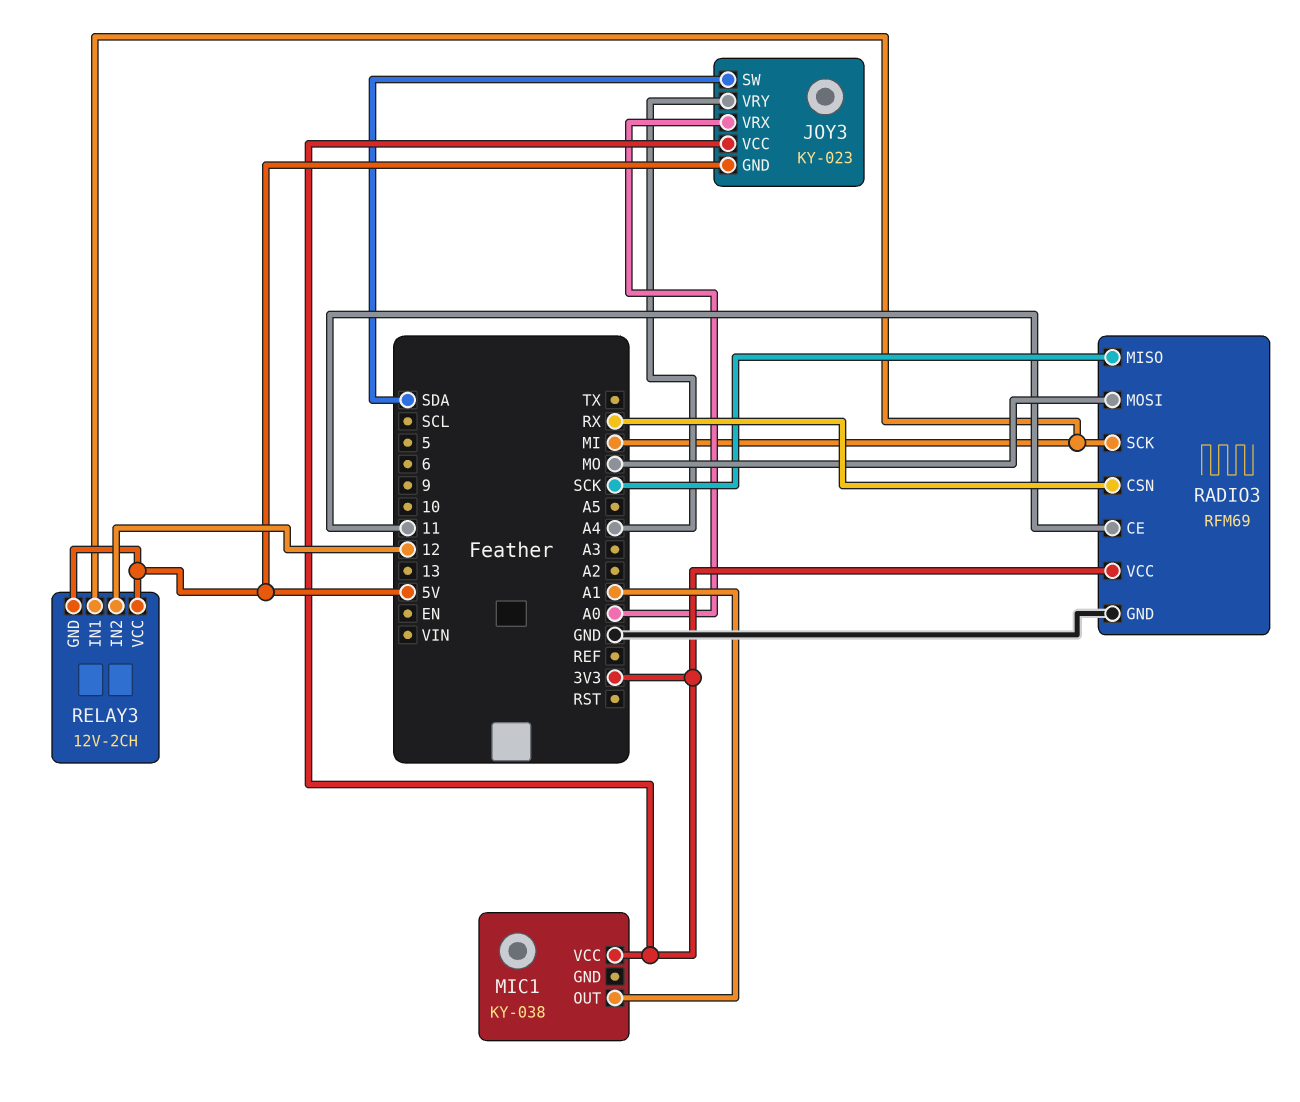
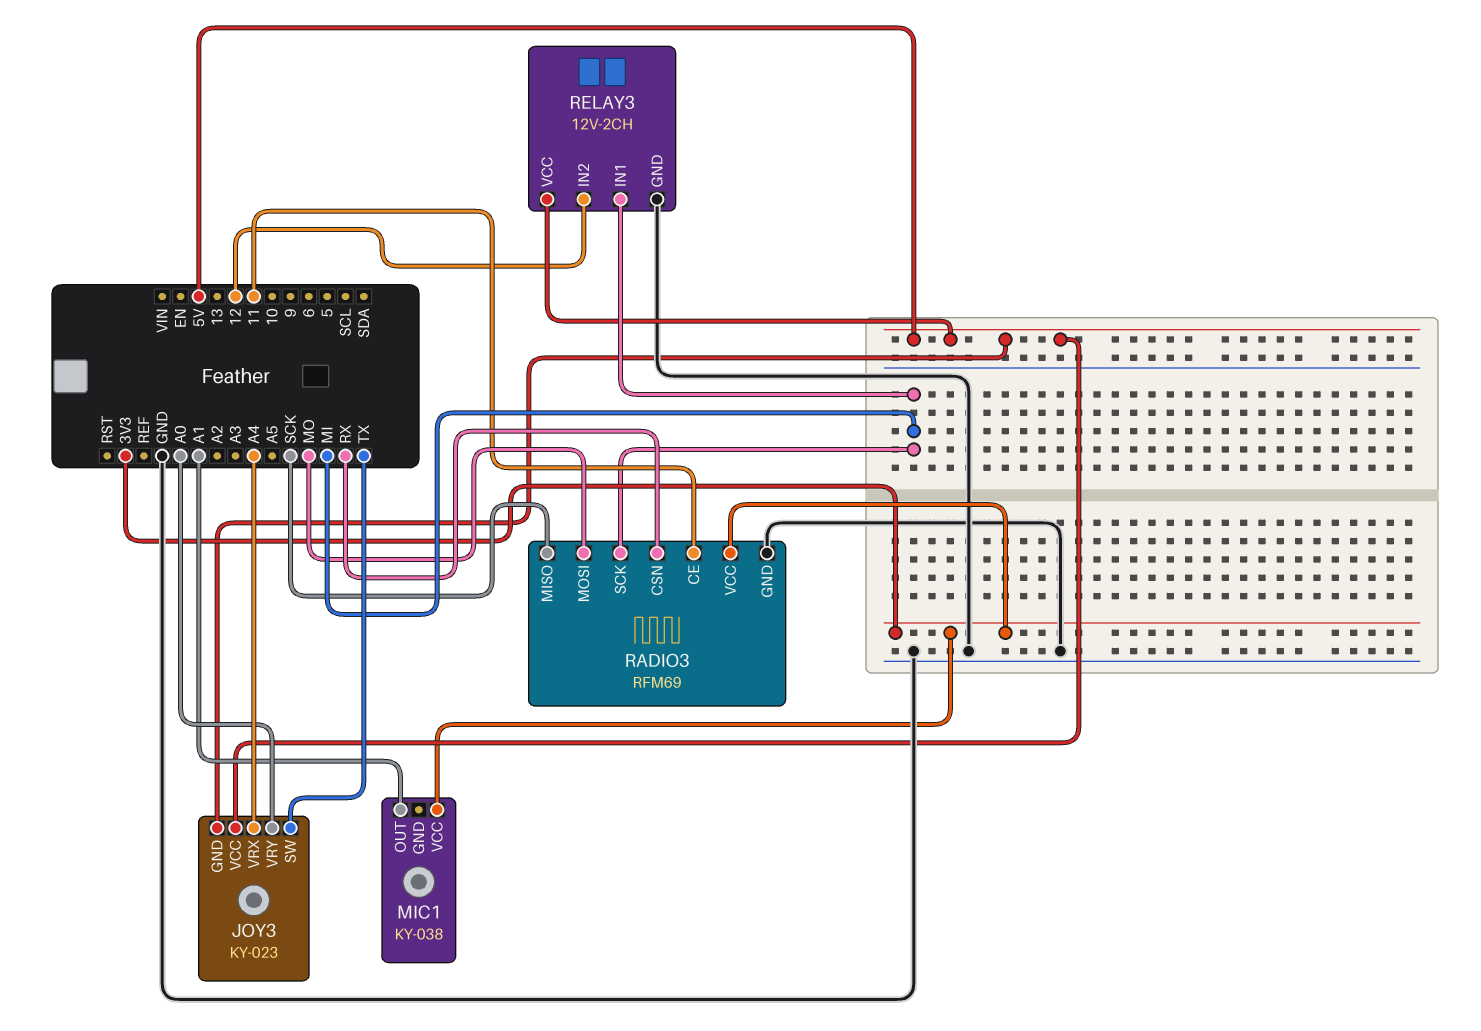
JOY3 pin SW: SDA -> TX
JOY3 pin VCC: 3V3 -> 5V
JOY3 pin VRX: A0 -> A4
JOY3 pin VRY: A4 -> A0
RELAY3 pin GND: 5V -> GND

